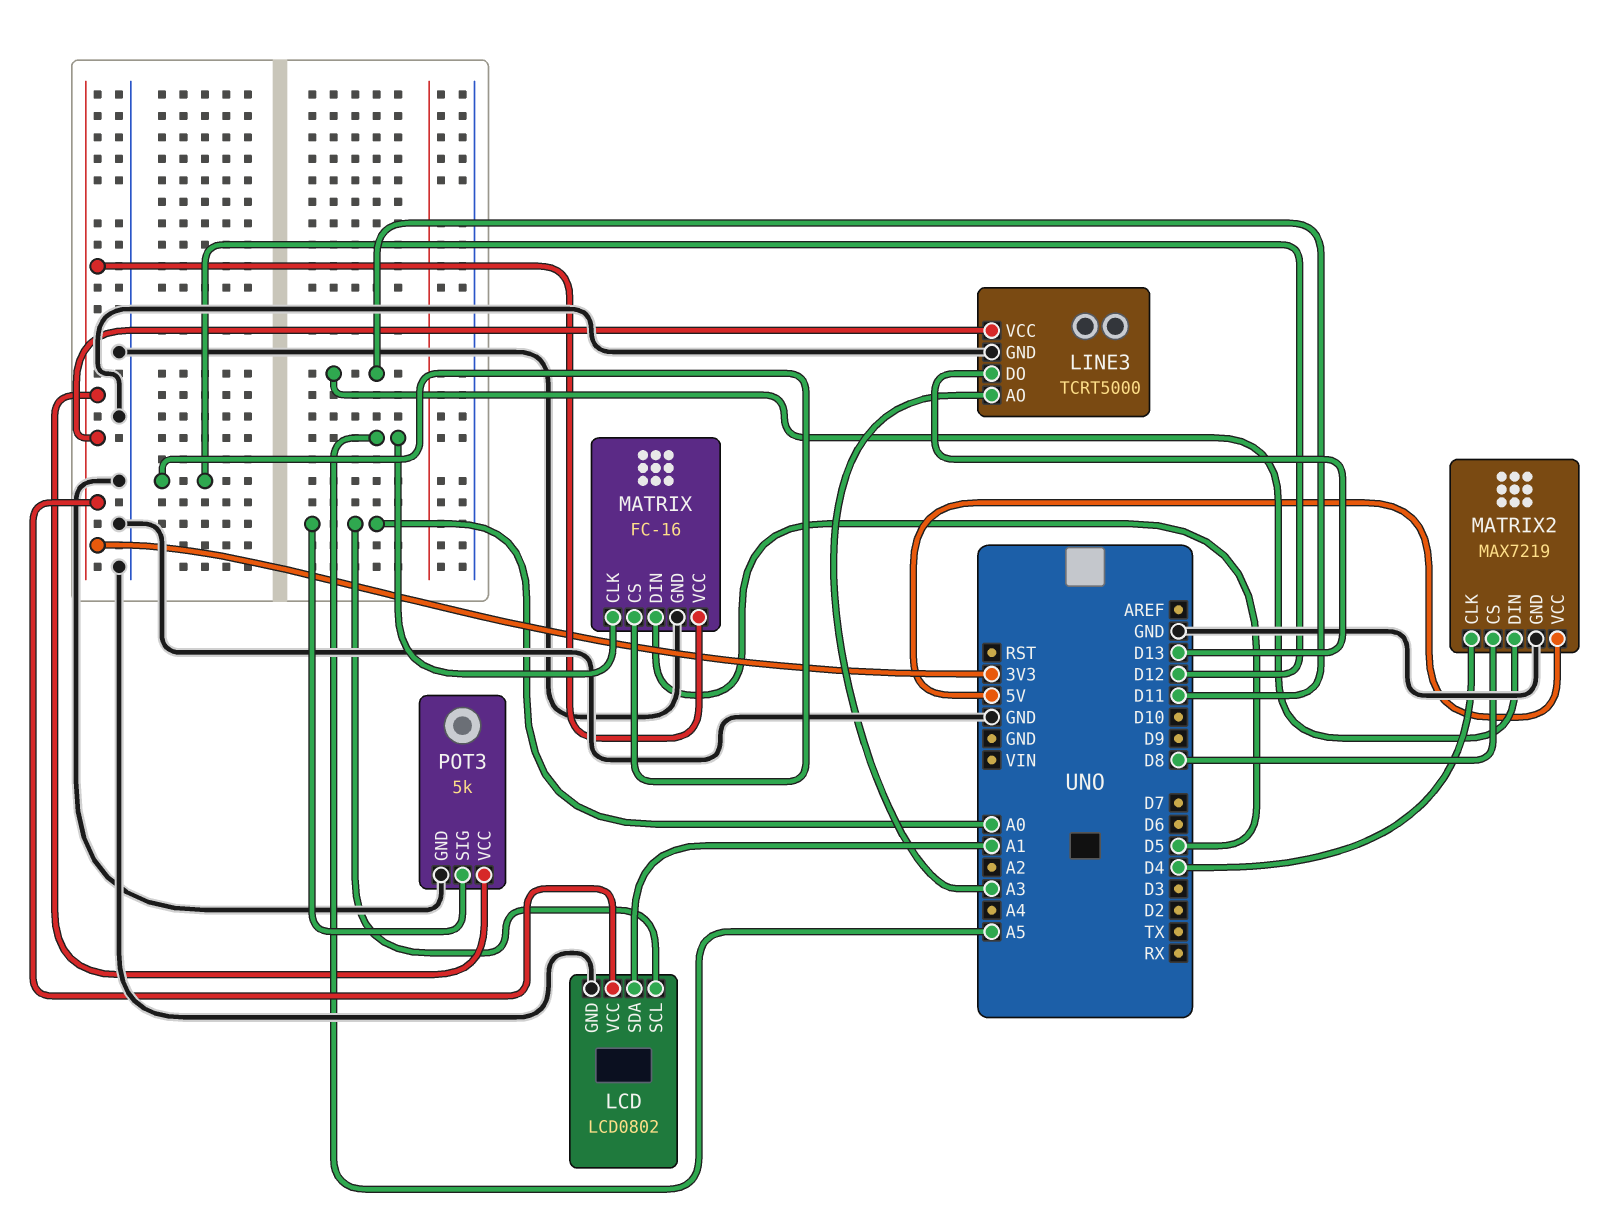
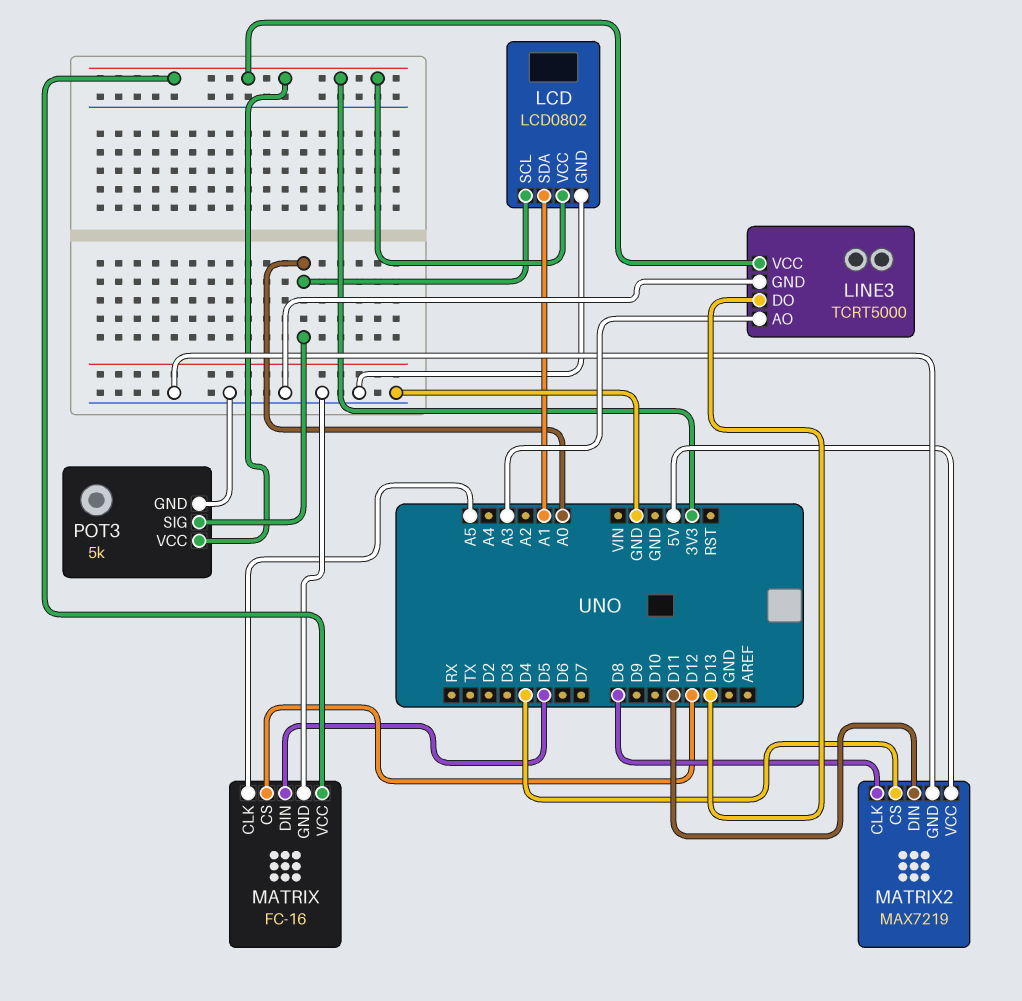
MATRIX2 pin CLK: D4 -> D8
MATRIX2 pin CS: D8 -> D4

